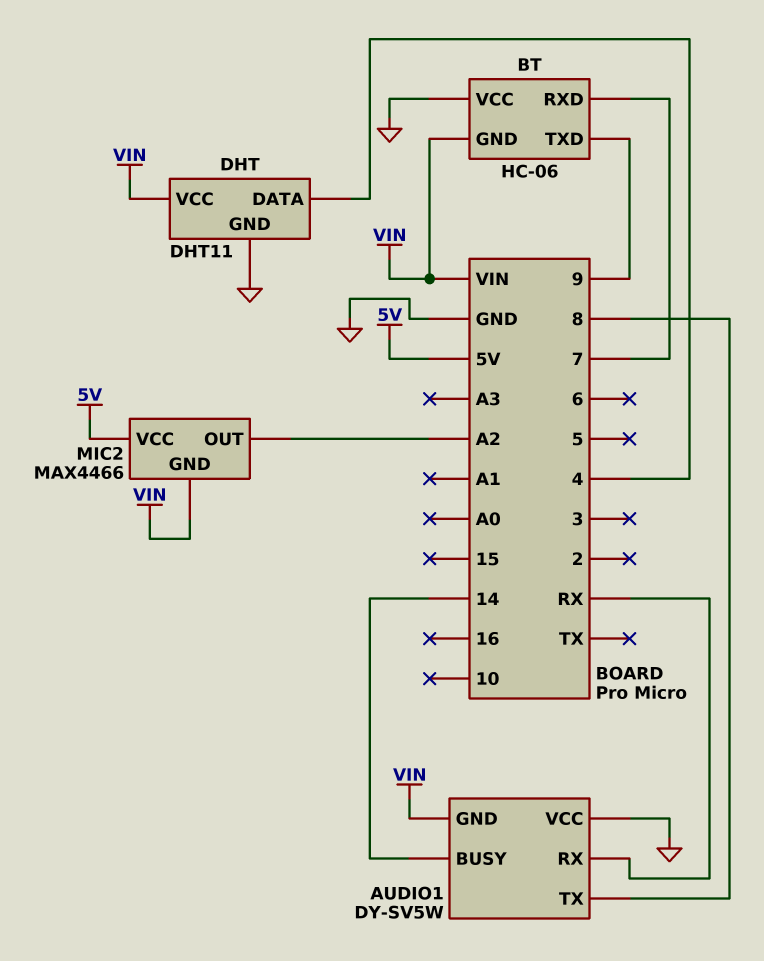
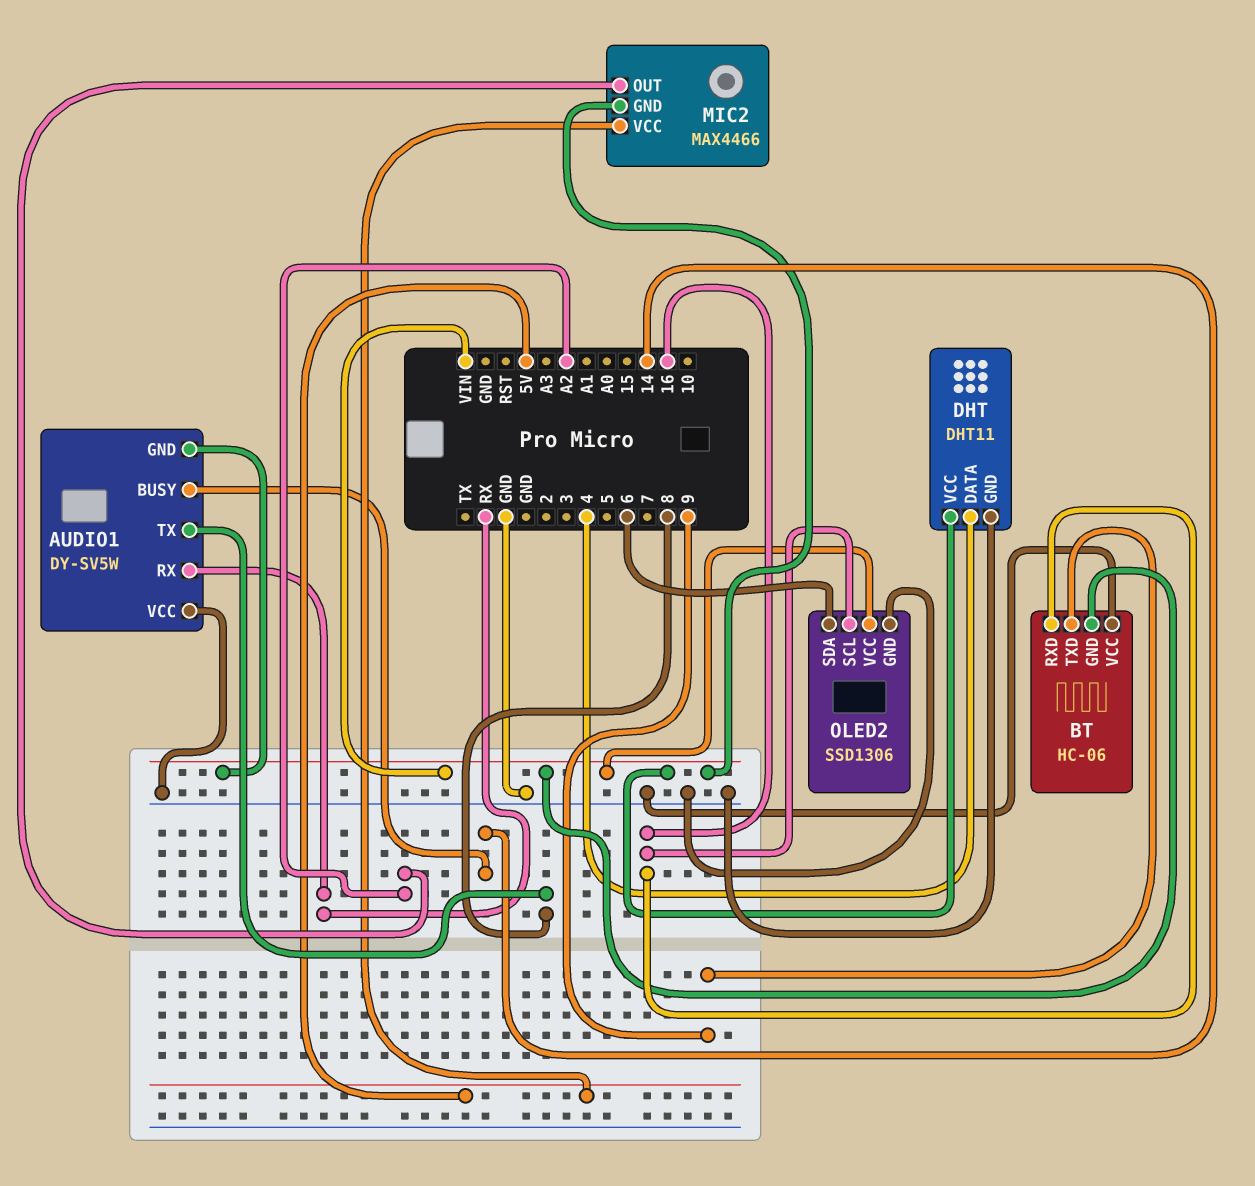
BT pin RXD: 7 -> 16
OLED2: none -> SSD1306
OLED2 pin GND: none -> GND
OLED2 pin SCL: none -> 16
OLED2 pin SDA: none -> 6
OLED2 pin VCC: none -> VIN

